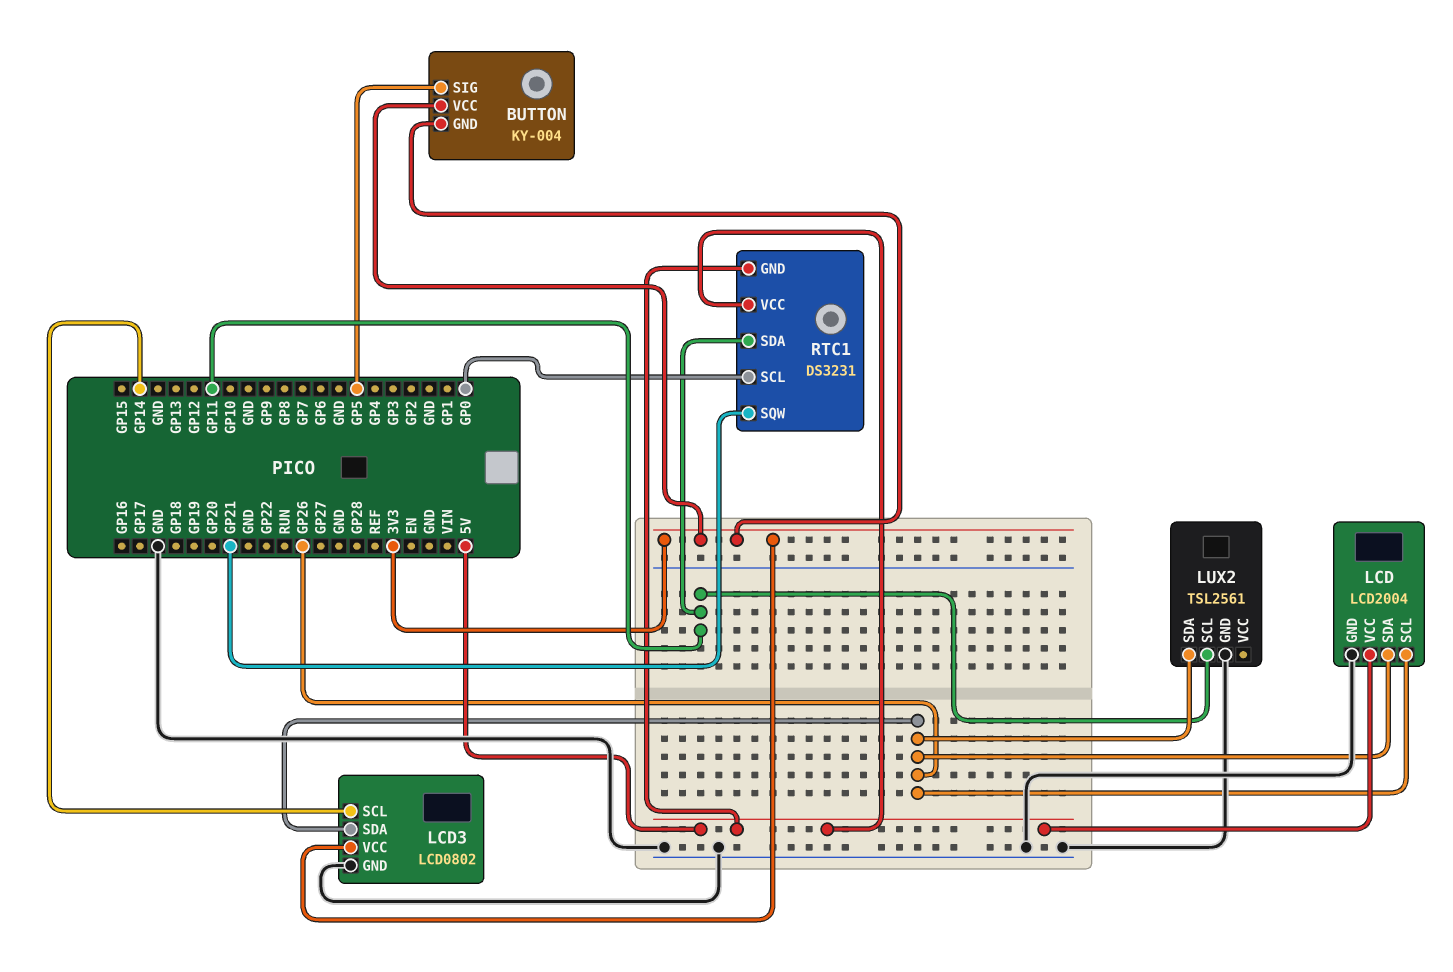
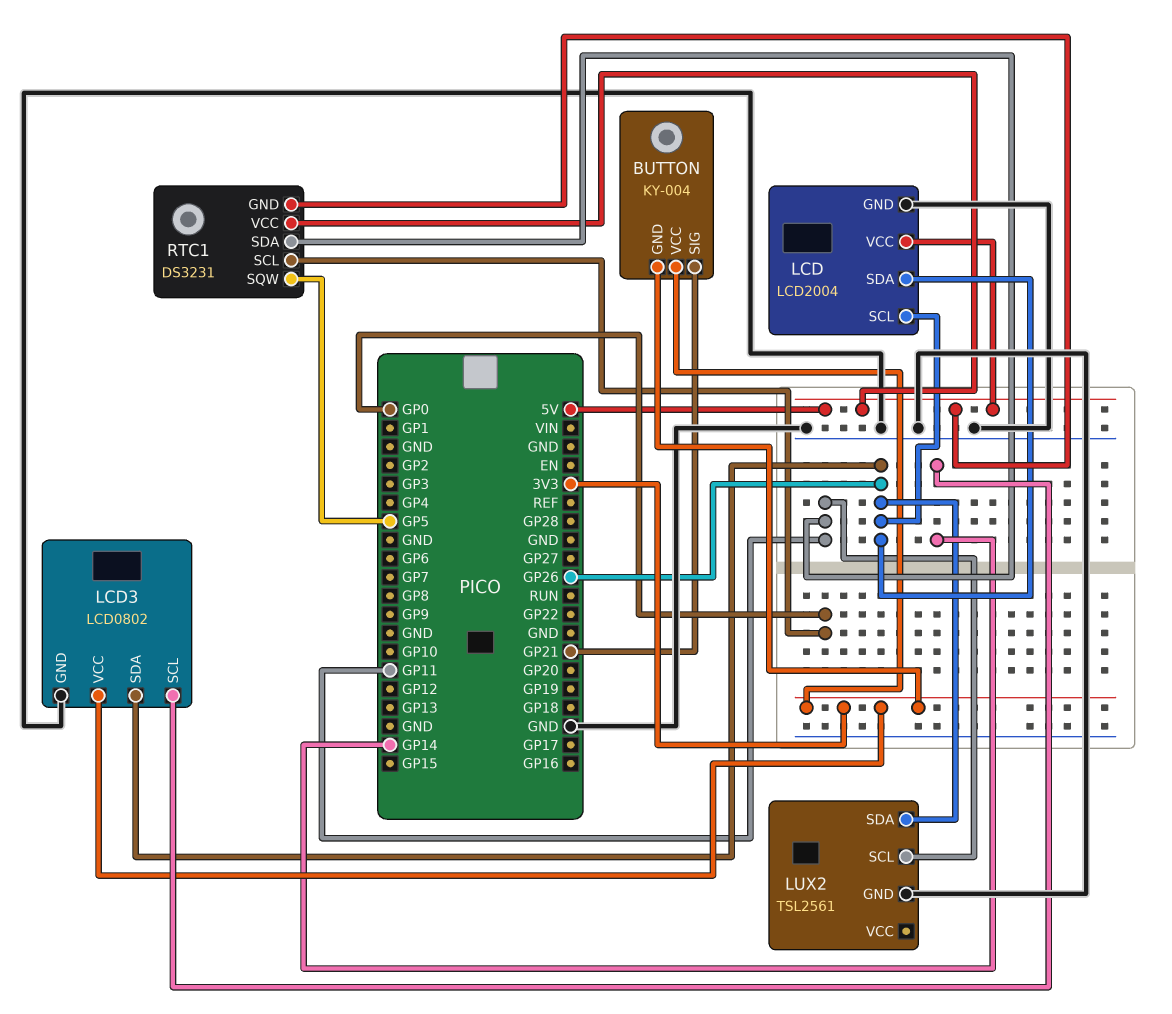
BUTTON pin SIG: GP5 -> GP21
RTC1 pin SQW: GP21 -> GP5

